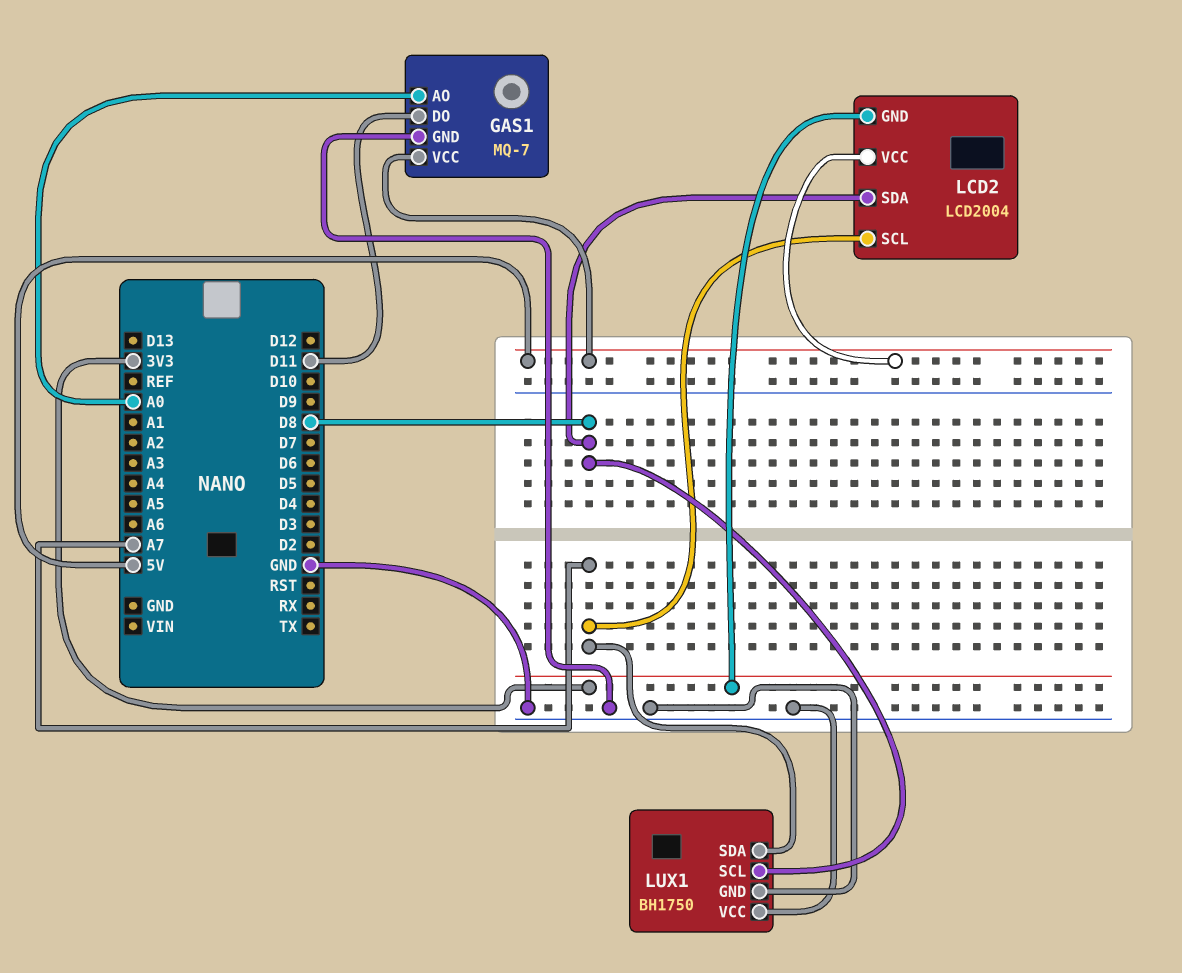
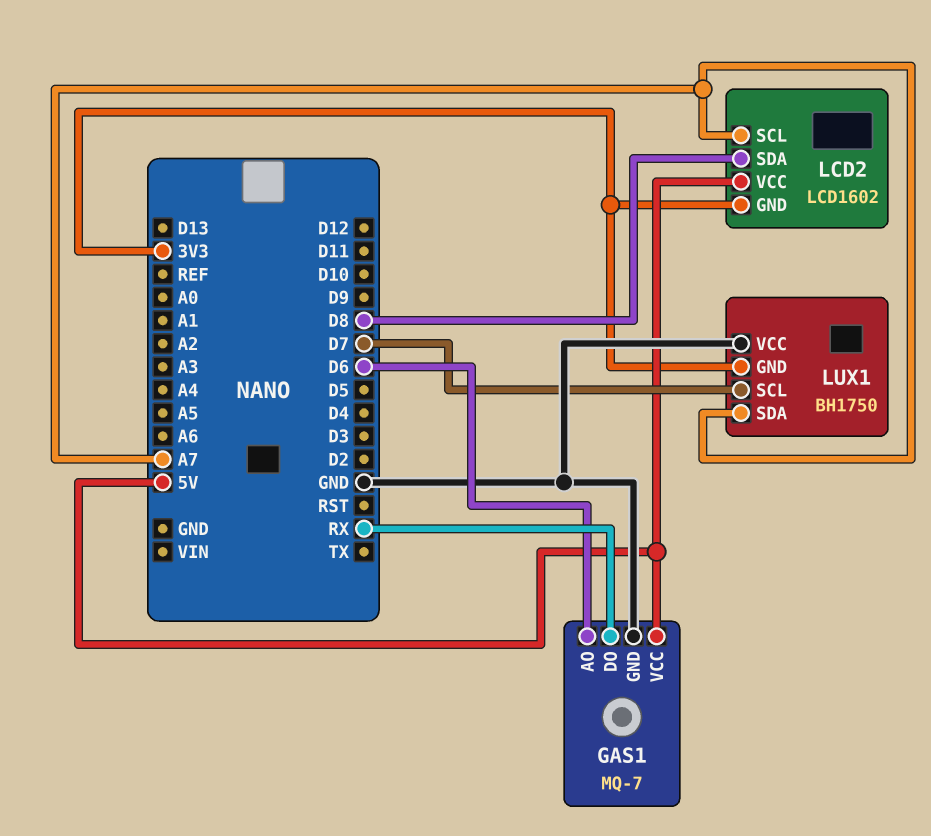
GAS1 pin AO: A0 -> D6
GAS1 pin DO: D11 -> RX
LCD2: LCD2004 -> LCD1602
LUX1 pin GND: GND -> 3V3
LUX1 pin SCL: D8 -> D7

